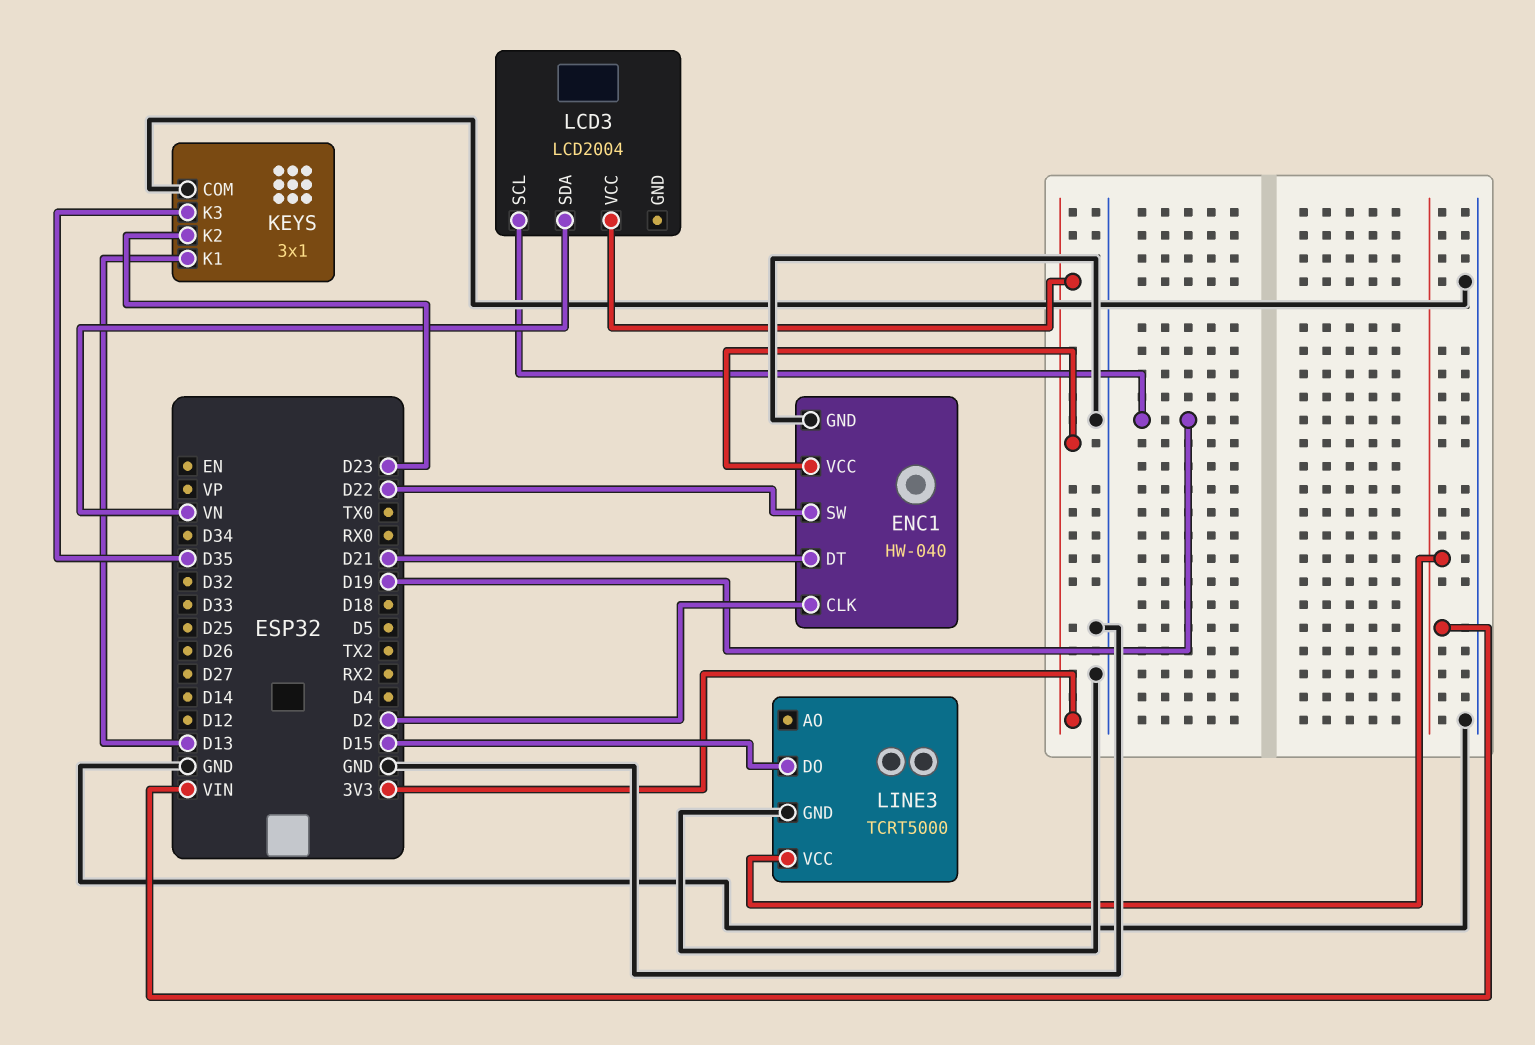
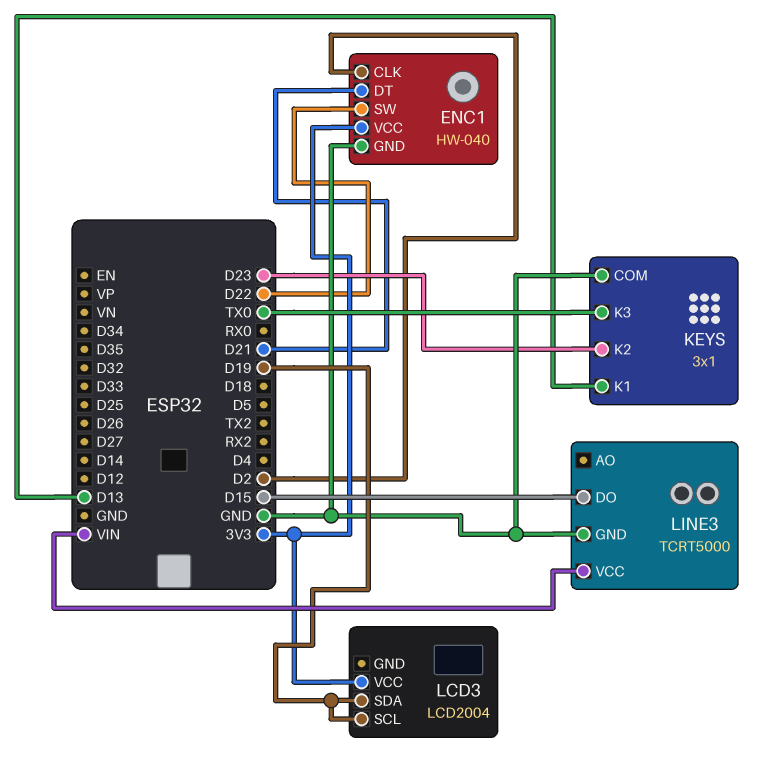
KEYS pin K3: D35 -> TX0
LCD3 pin SDA: VN -> D19

